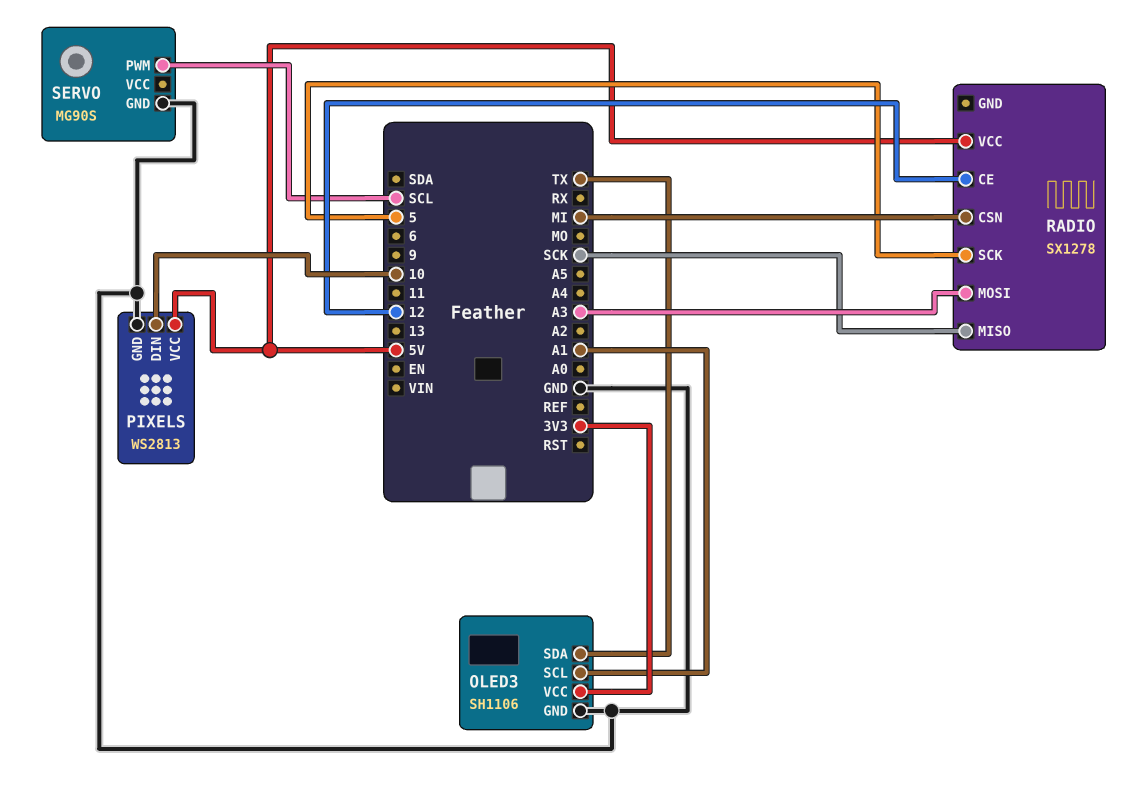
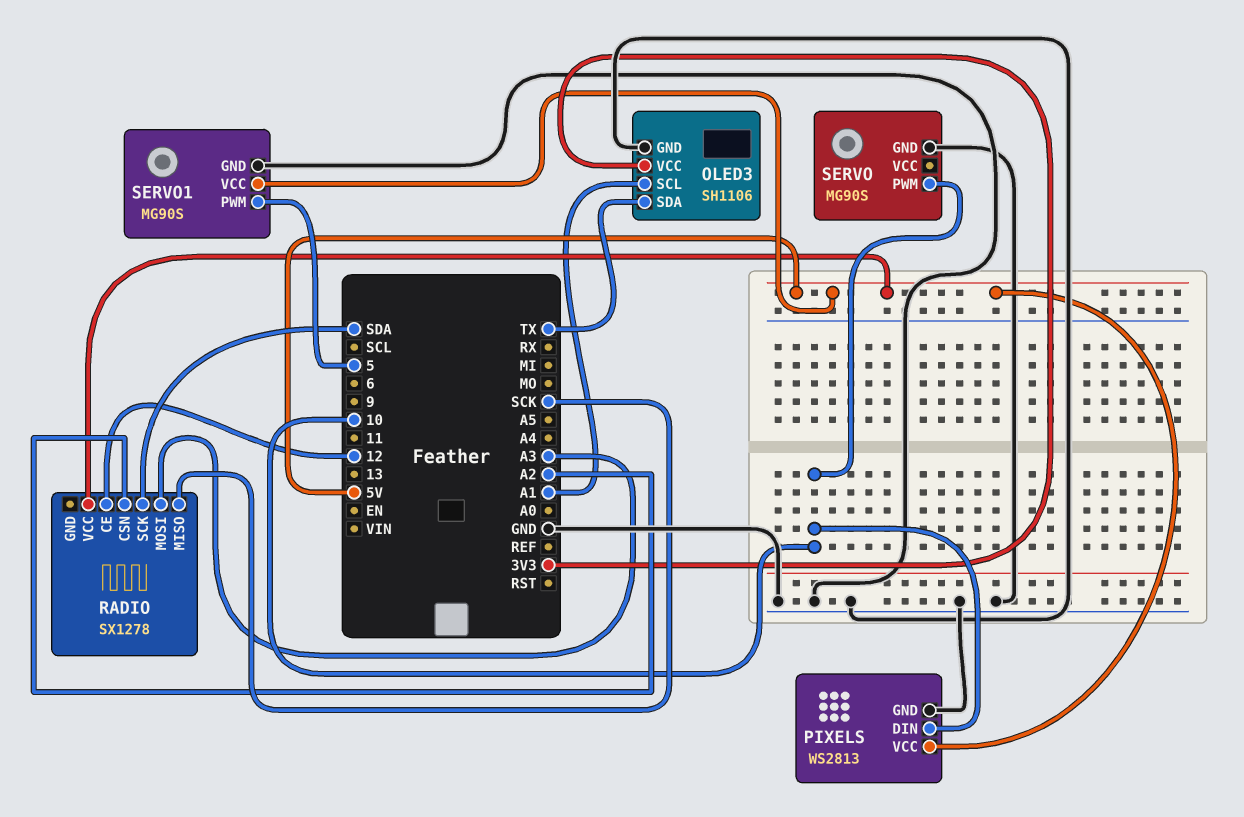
RADIO pin CSN: MI -> A2
RADIO pin SCK: 5 -> SDA
SERVO pin PWM: SCL -> 10
SERVO1: none -> MG90S
SERVO1 pin GND: none -> GND
SERVO1 pin PWM: none -> 5
SERVO1 pin VCC: none -> 5V

